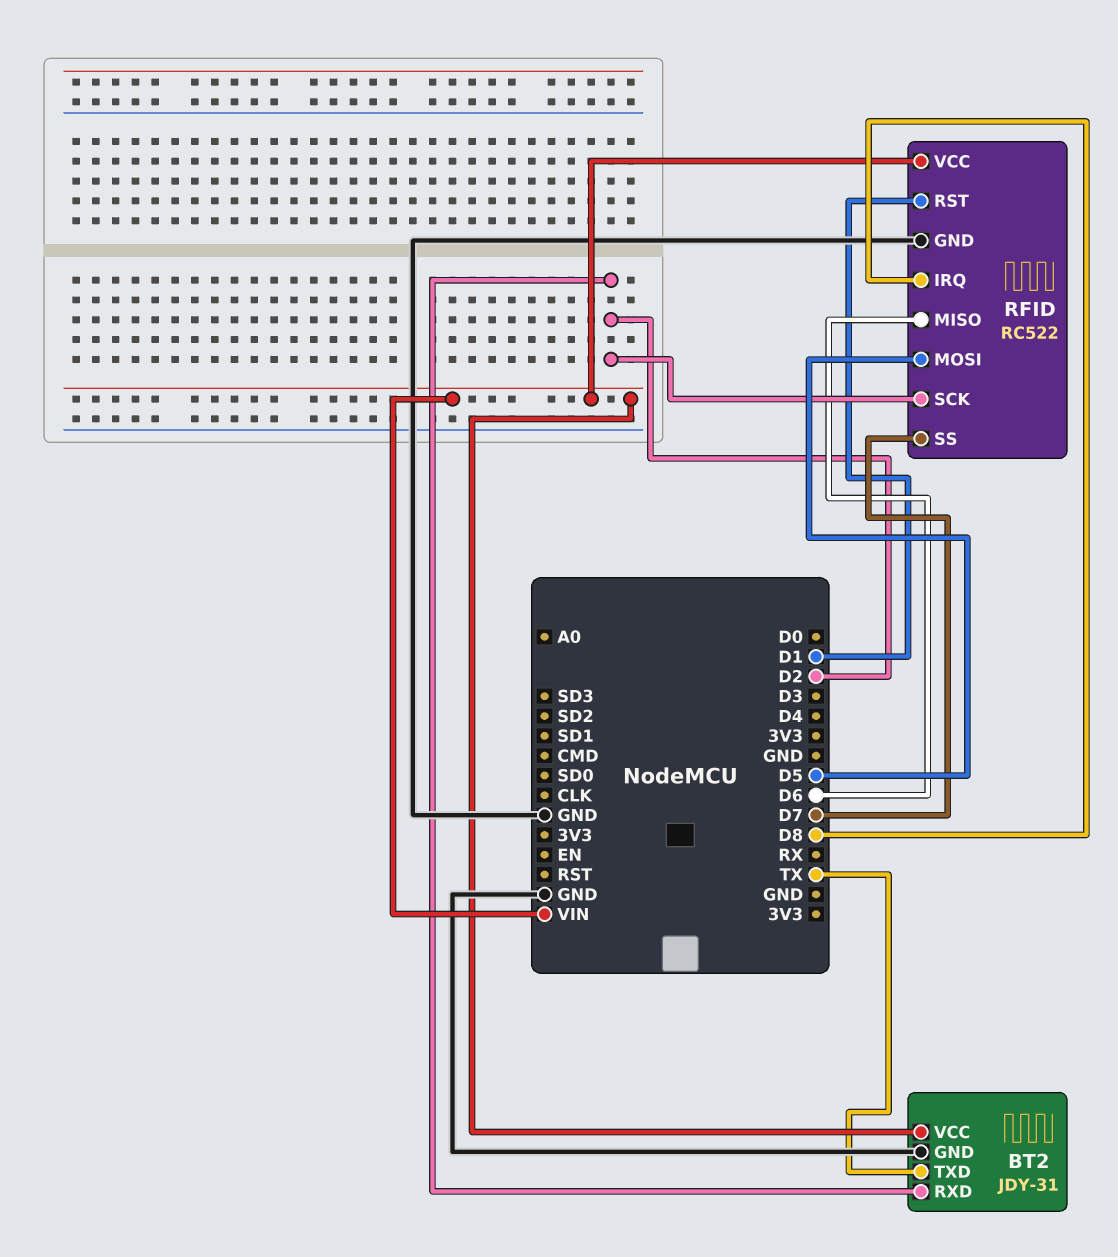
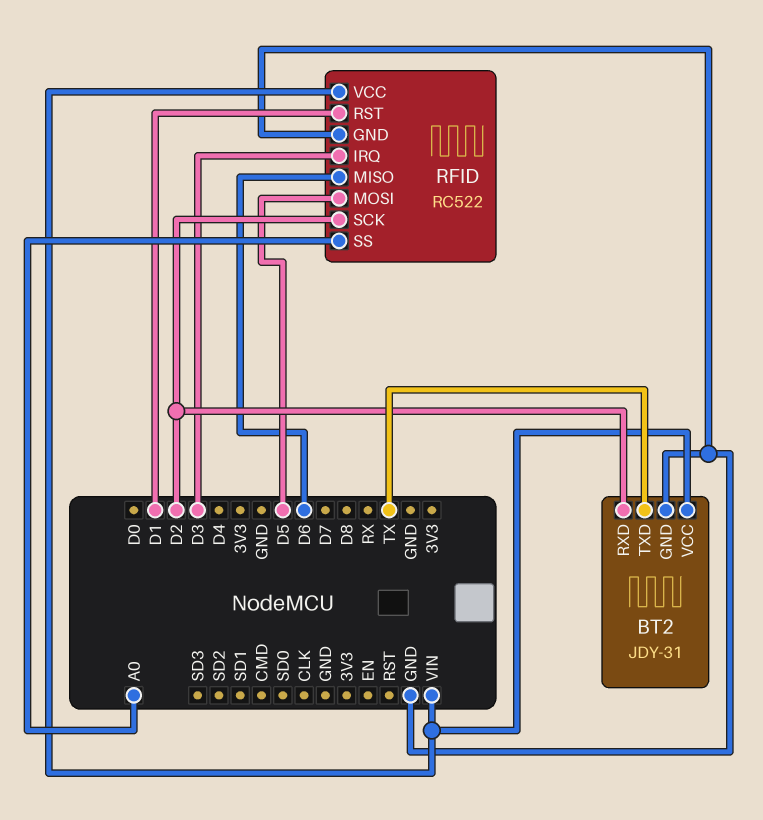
RFID pin IRQ: D8 -> D3
RFID pin SS: D7 -> A0

